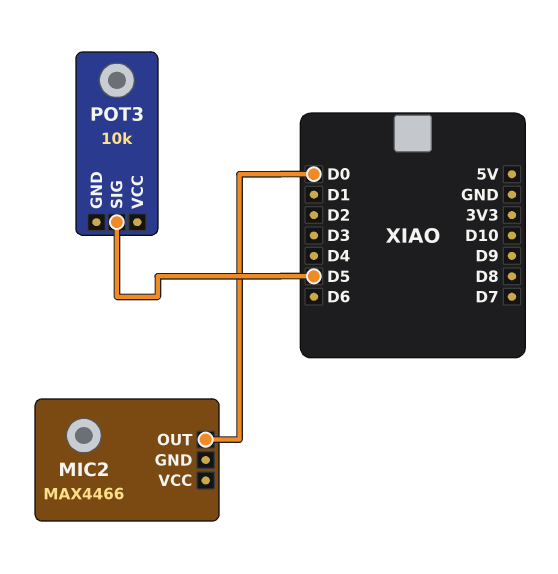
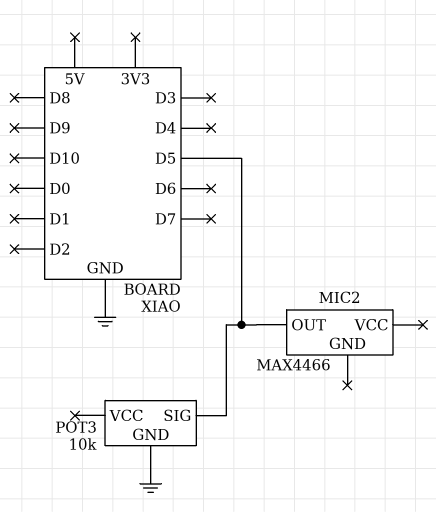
MIC2 pin OUT: D0 -> D5
POT3 pin GND: none -> GND

